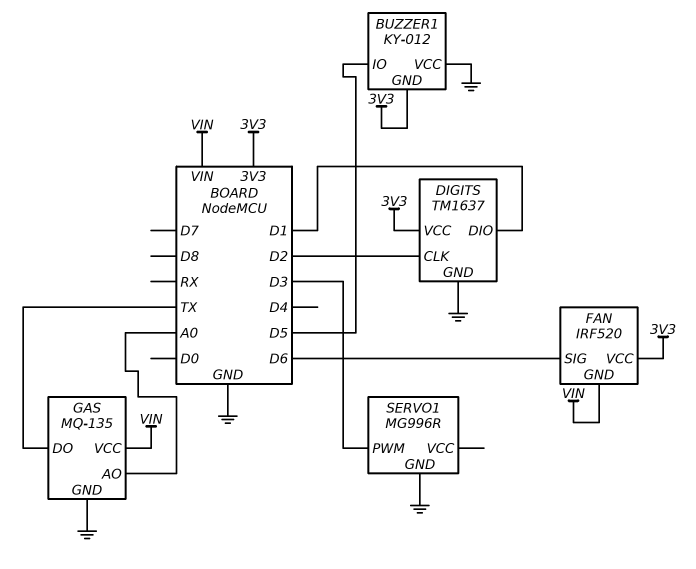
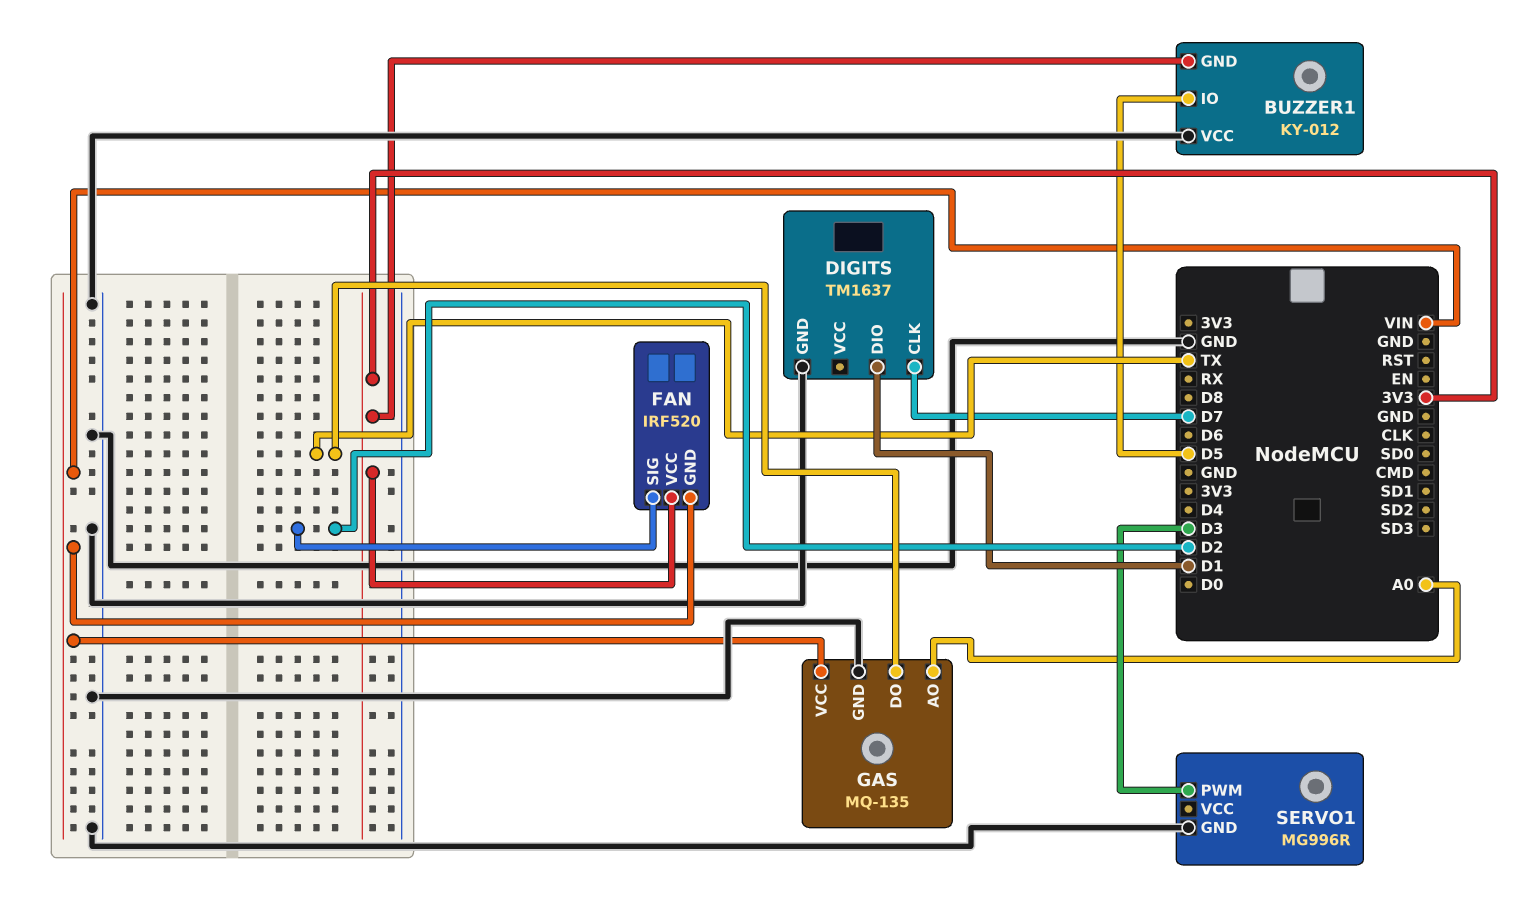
DIGITS pin CLK: D2 -> D7
DIGITS pin VCC: 3V3 -> none
FAN pin SIG: D6 -> D2

